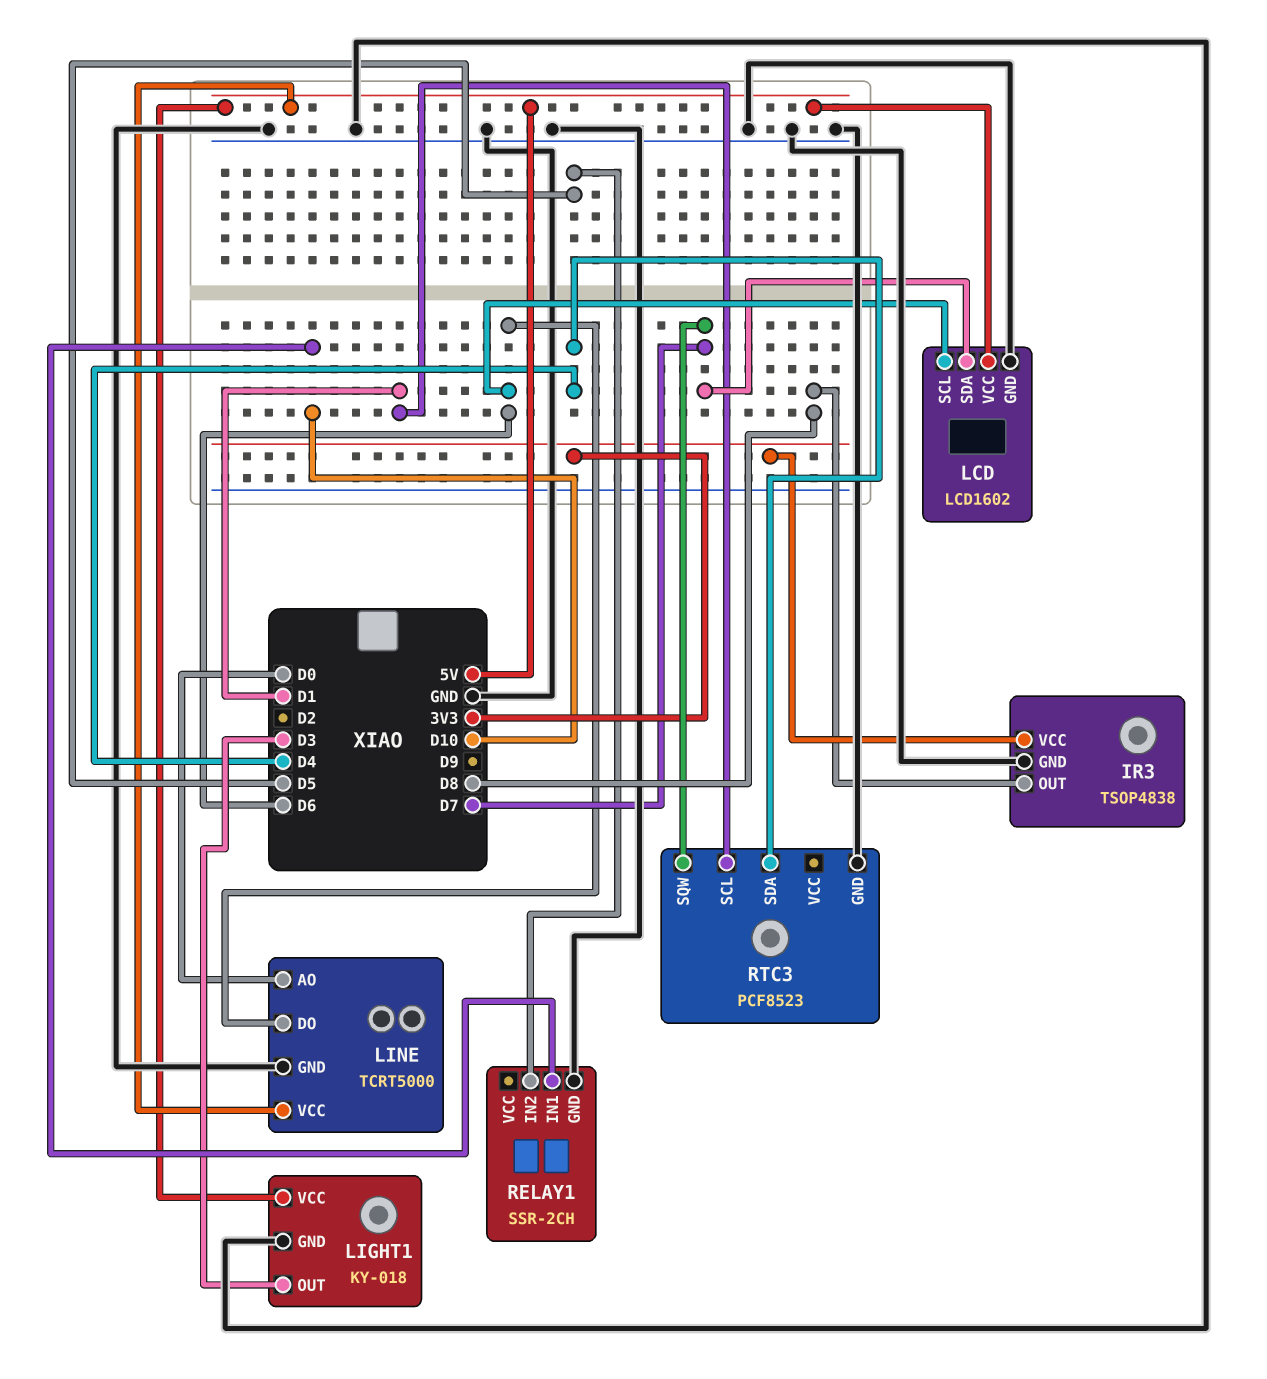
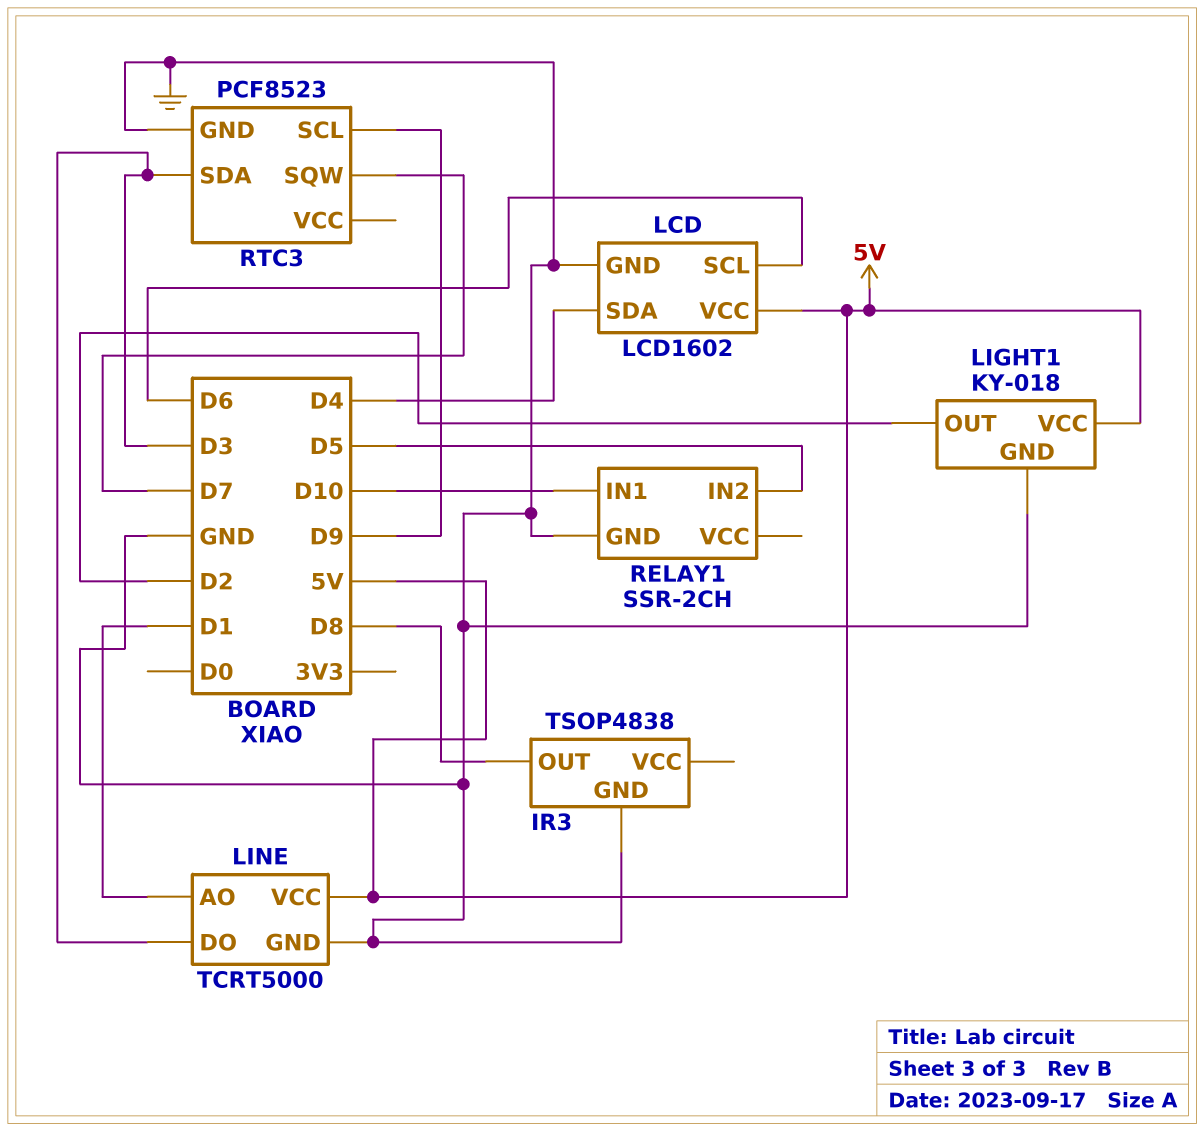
IR3 pin VCC: 3V3 -> none
LCD pin SDA: D7 -> D4
LIGHT1 pin OUT: D3 -> D2
LINE pin AO: D0 -> D1
LINE pin DO: D6 -> D3
RTC3 pin SCL: D1 -> D9
RTC3 pin SDA: D4 -> D3

